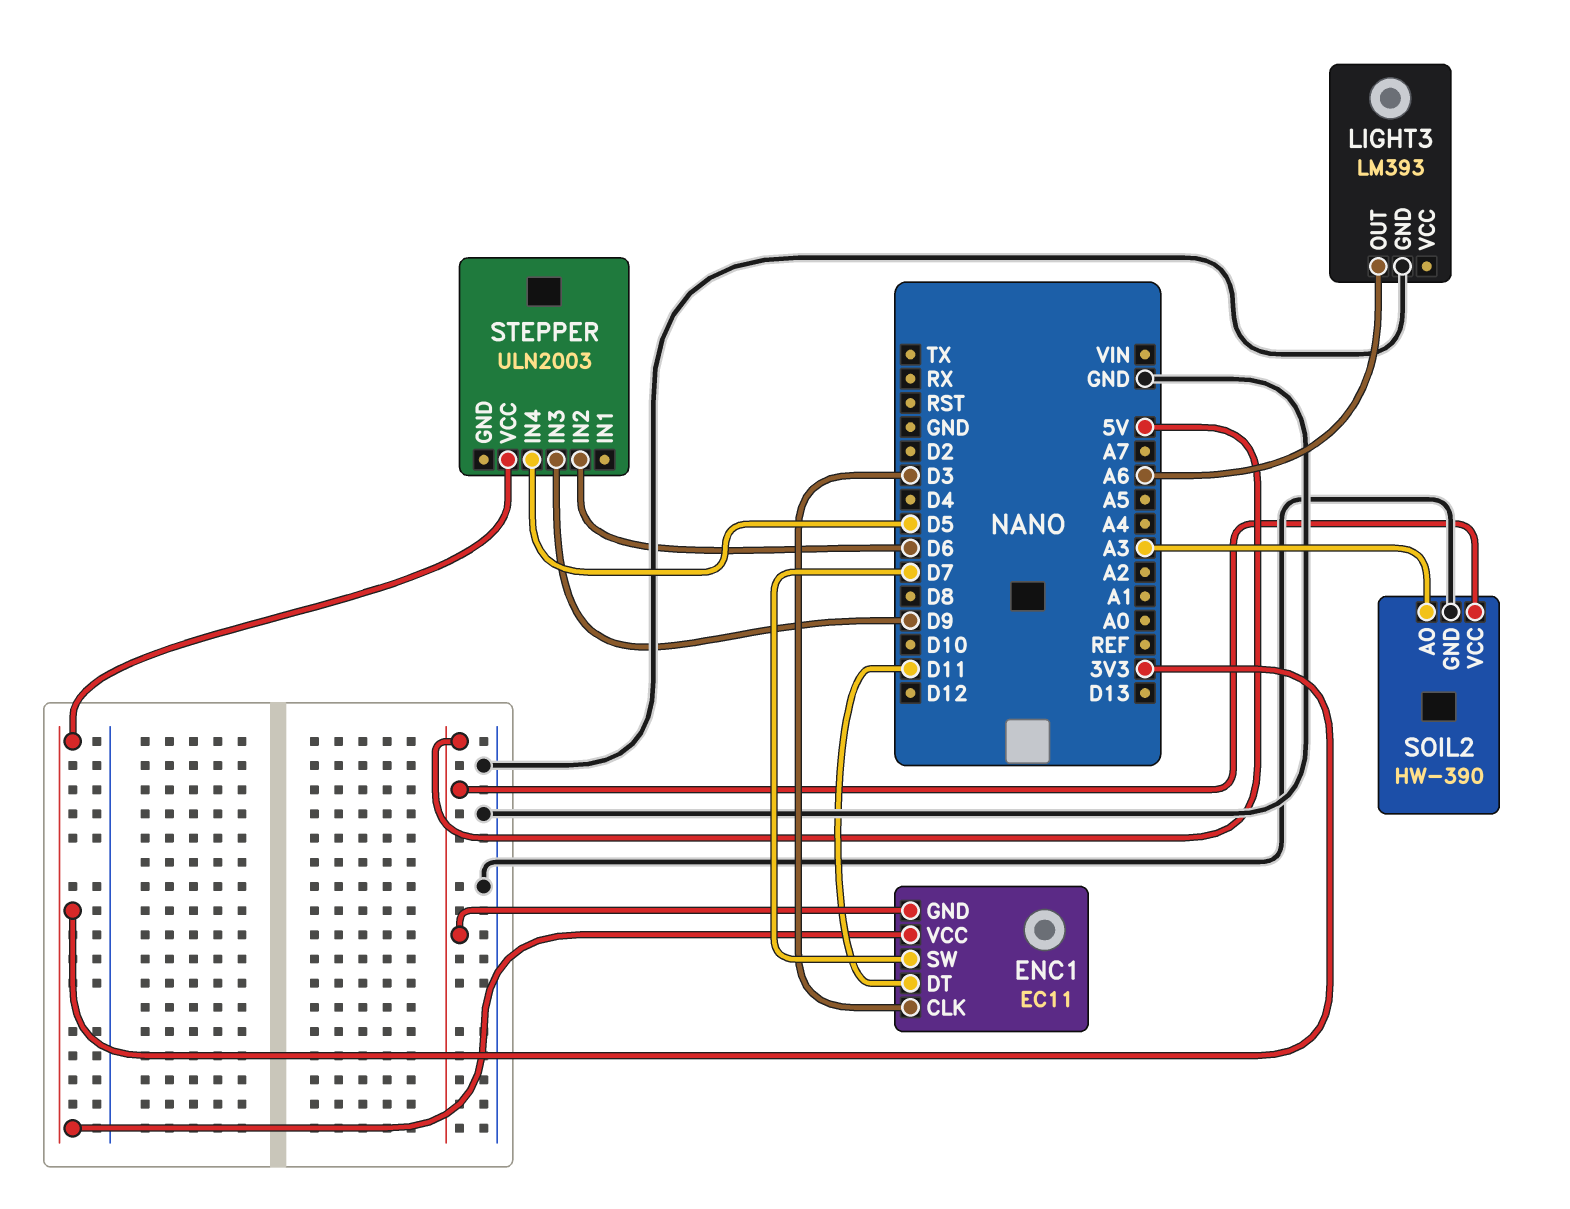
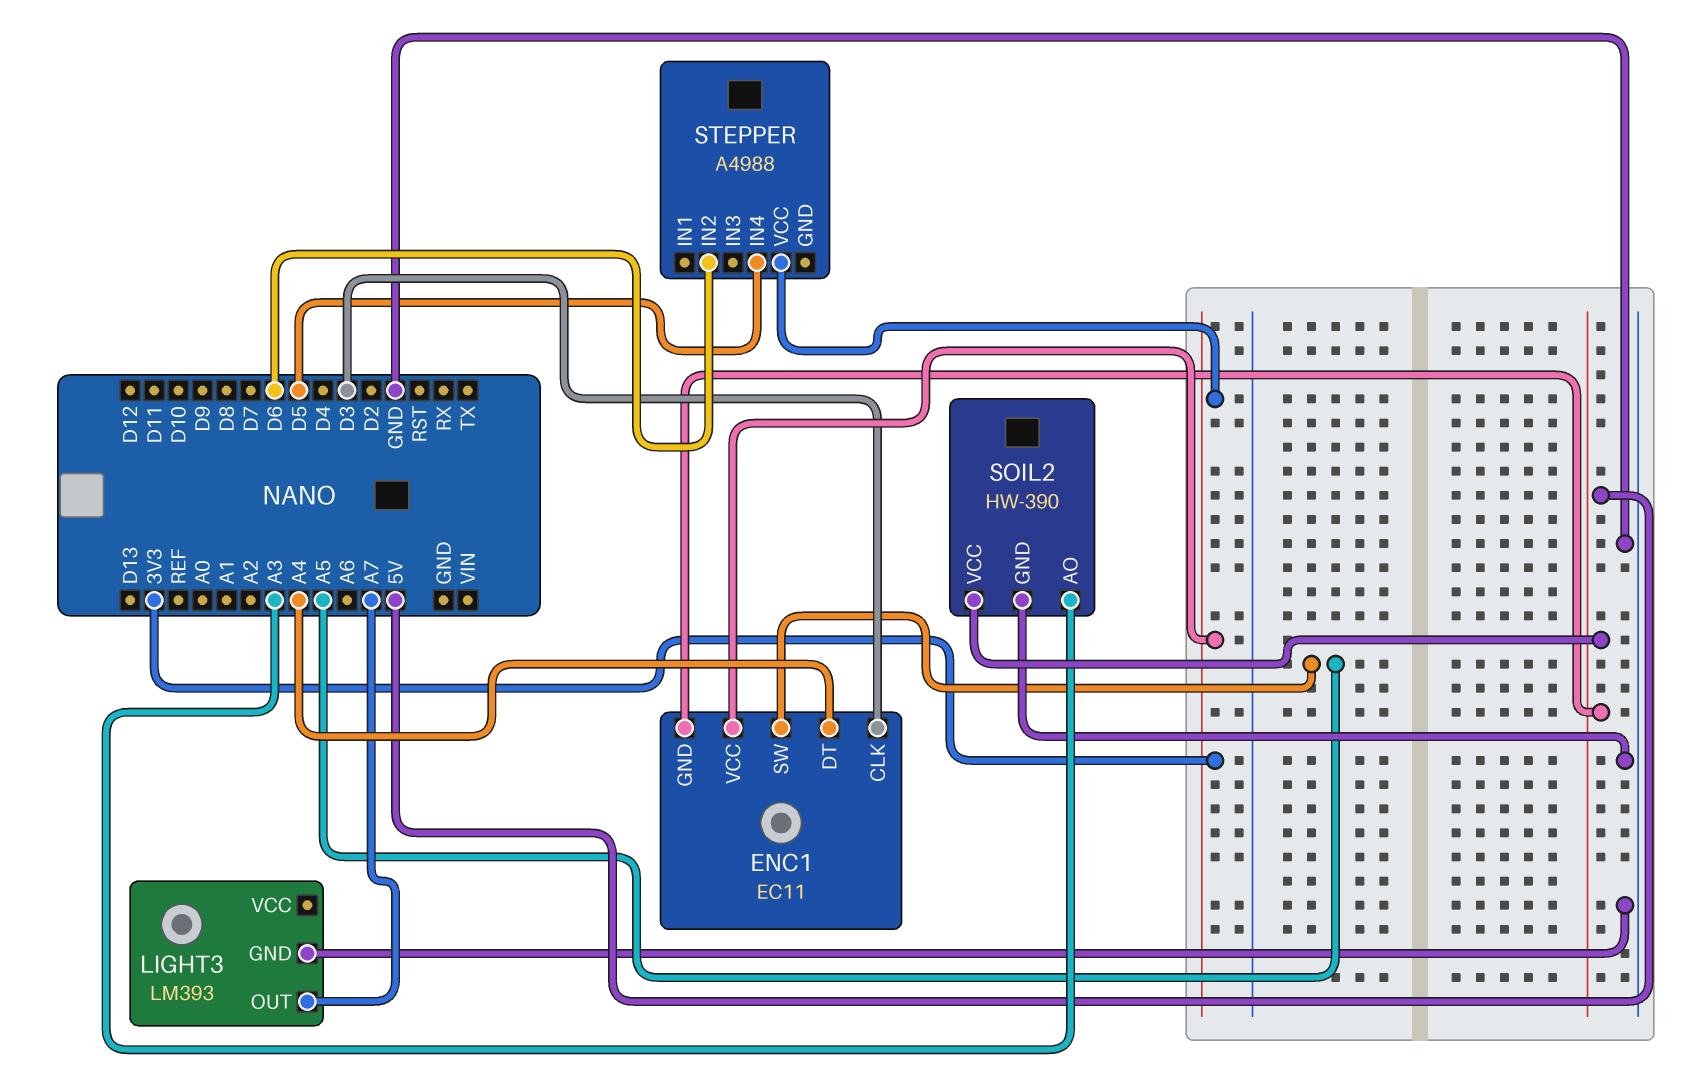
ENC1 pin DT: D11 -> A4
ENC1 pin SW: D7 -> A5
LIGHT3 pin OUT: A6 -> A7
STEPPER: ULN2003 -> A4988
STEPPER pin IN3: D9 -> none

